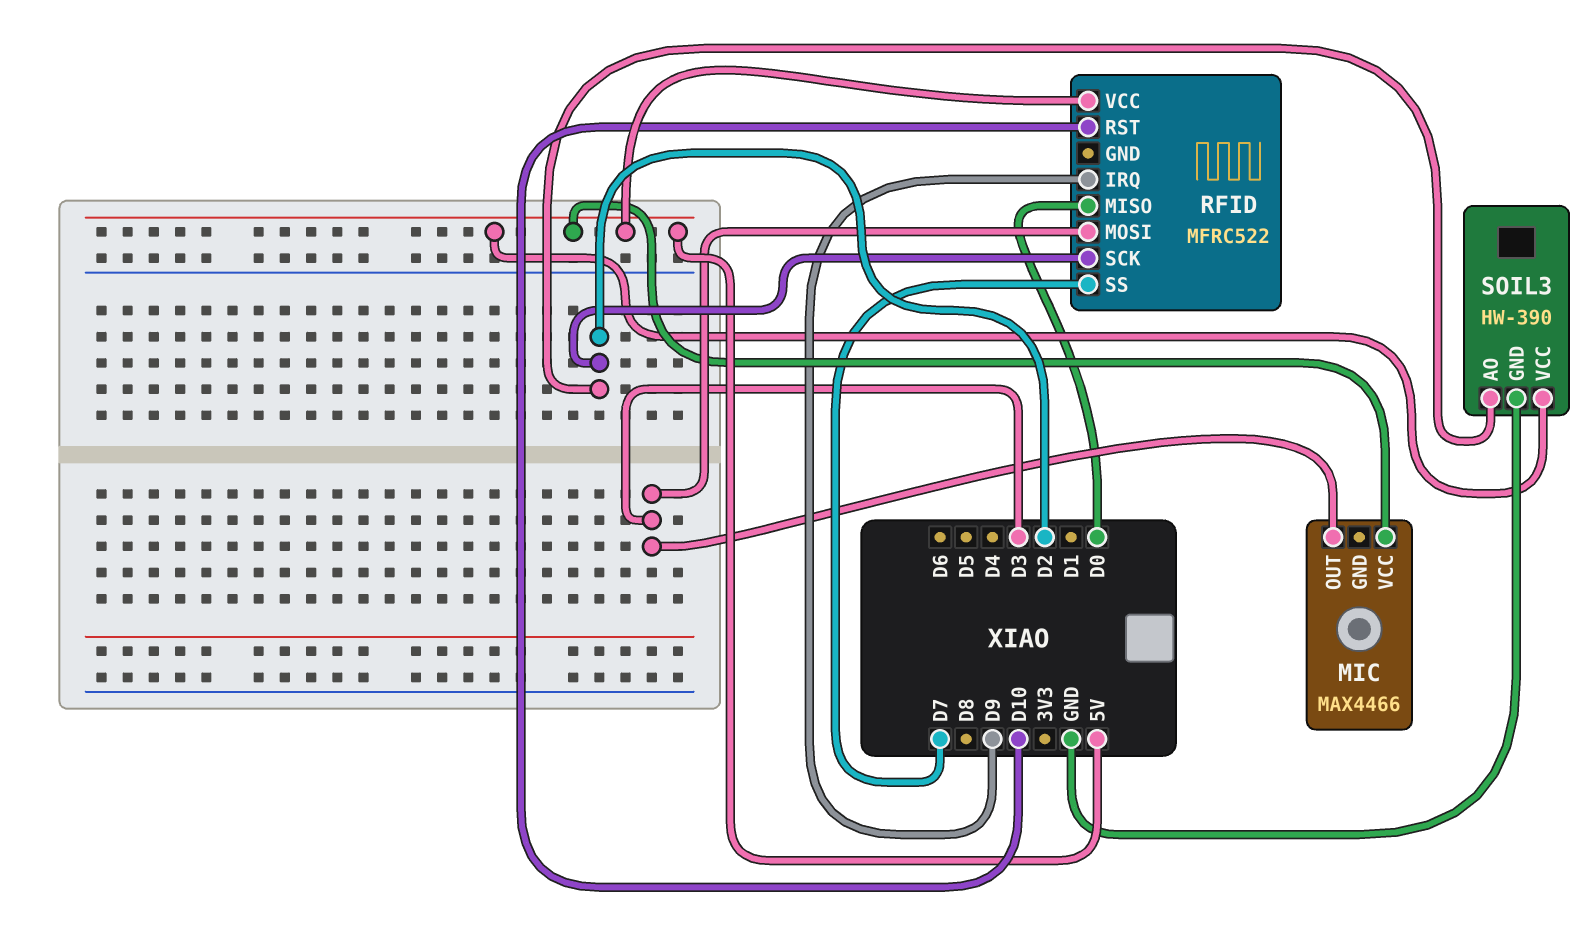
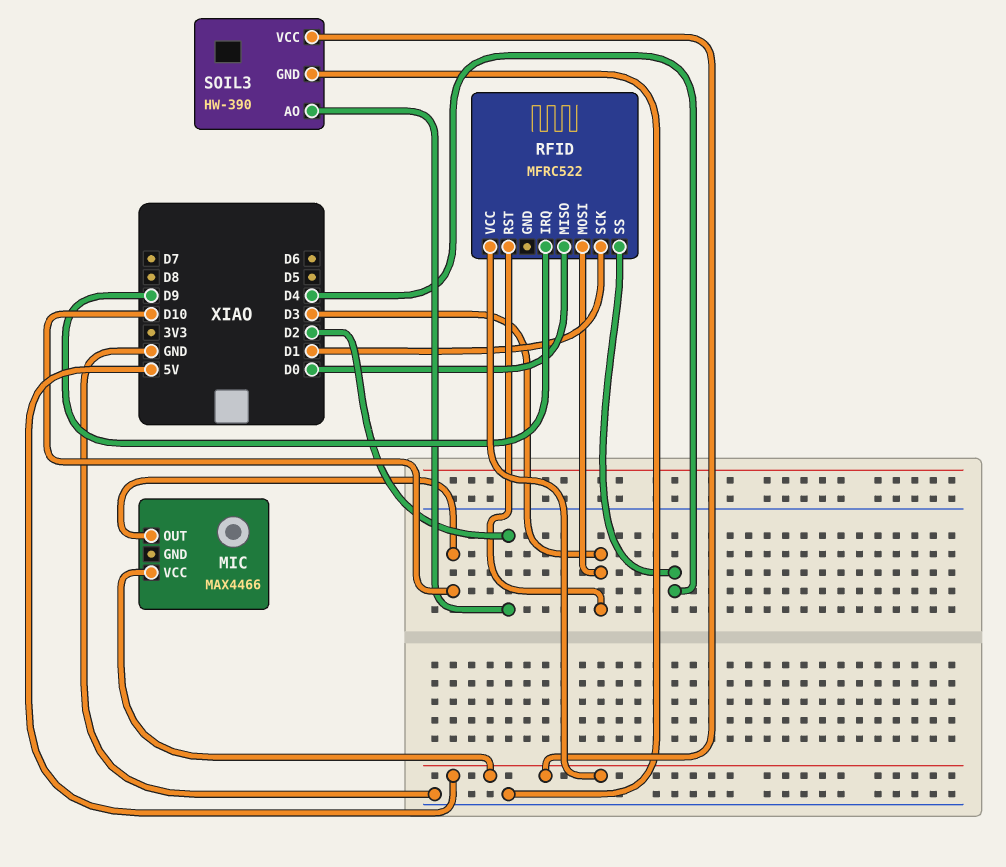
MIC pin OUT: D3 -> D10
RFID pin RST: D10 -> D3
RFID pin SCK: D2 -> D1
RFID pin SS: D7 -> D4

